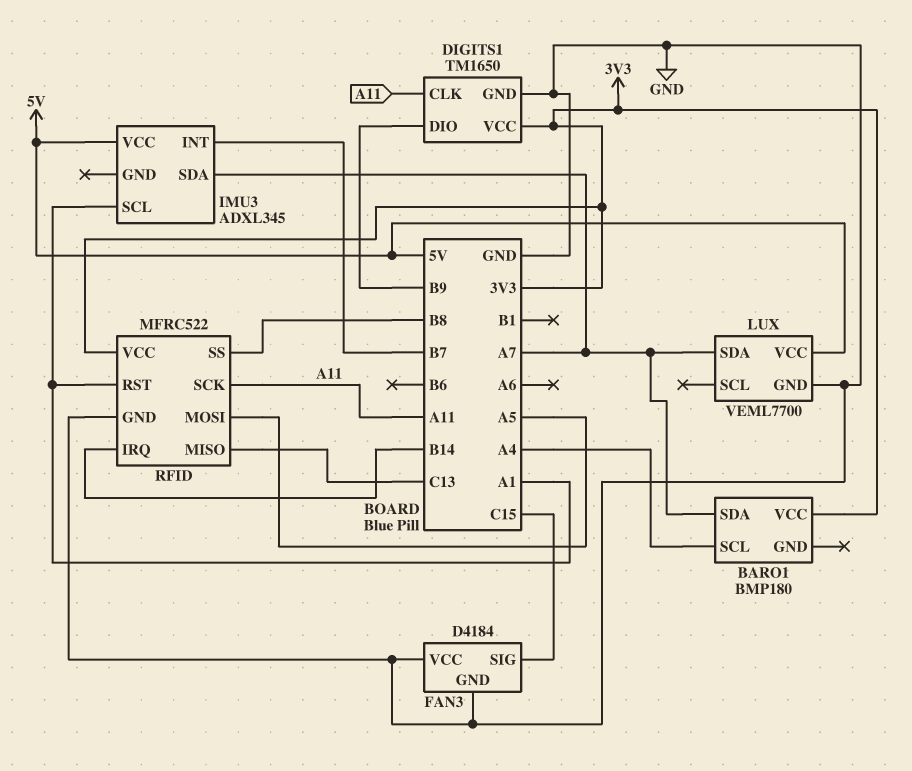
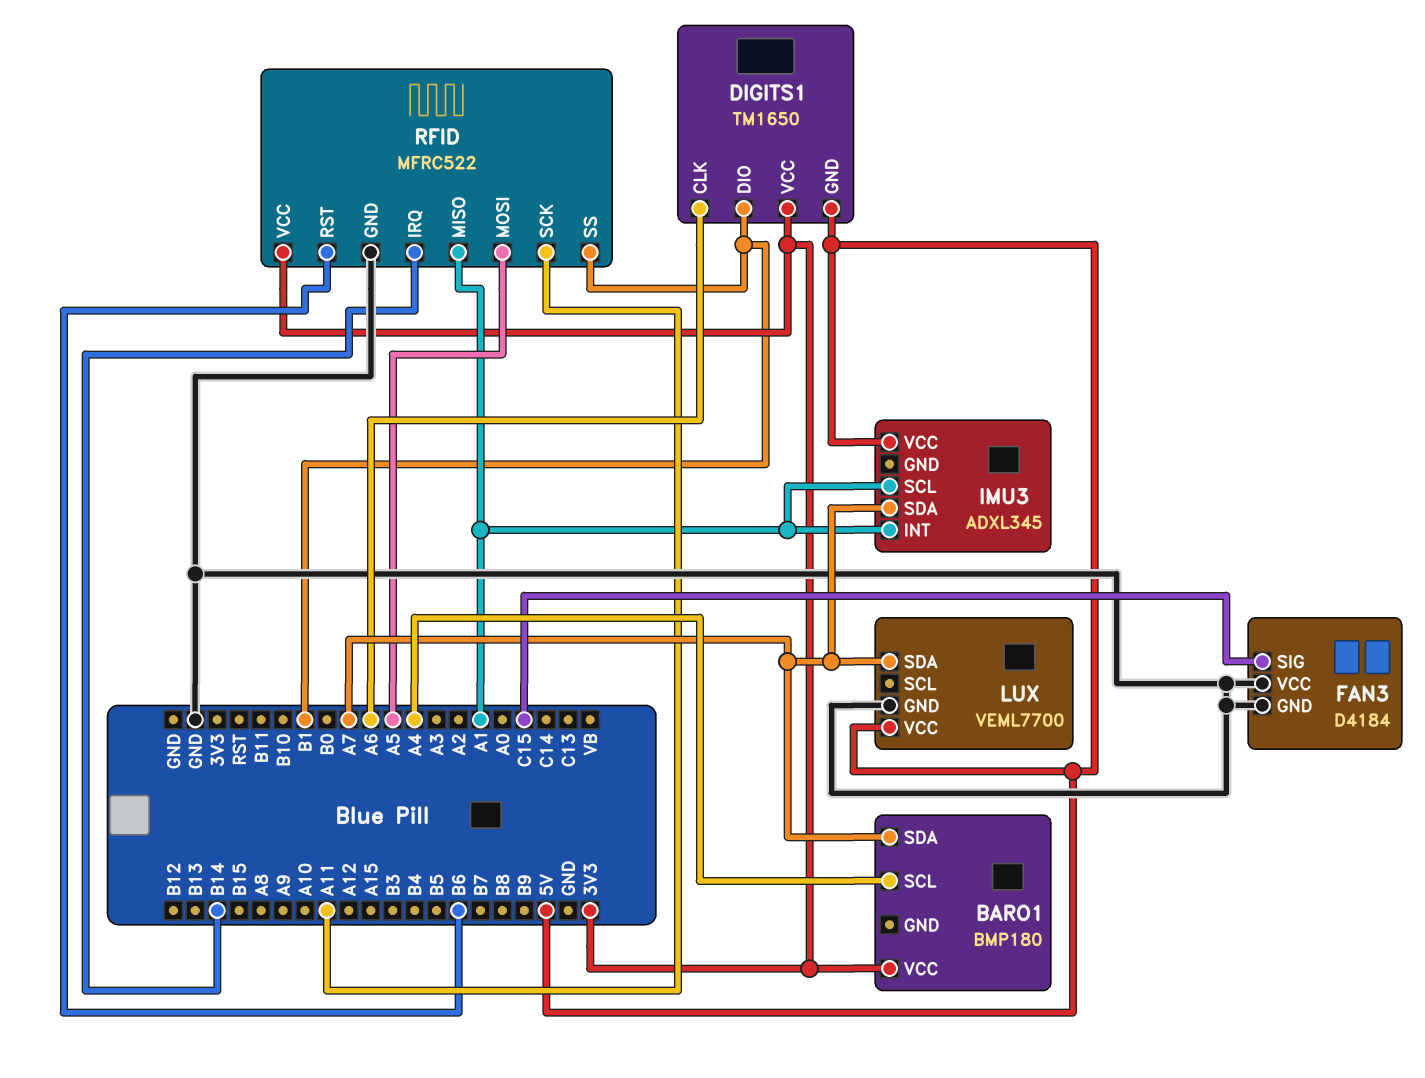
DIGITS1 pin CLK: A11 -> A6
DIGITS1 pin DIO: B9 -> B1
DIGITS1 pin GND: GND -> 5V
IMU3 pin INT: B7 -> A1
RFID pin MISO: C13 -> A1
RFID pin RST: A1 -> B6
RFID pin SS: B8 -> B1

